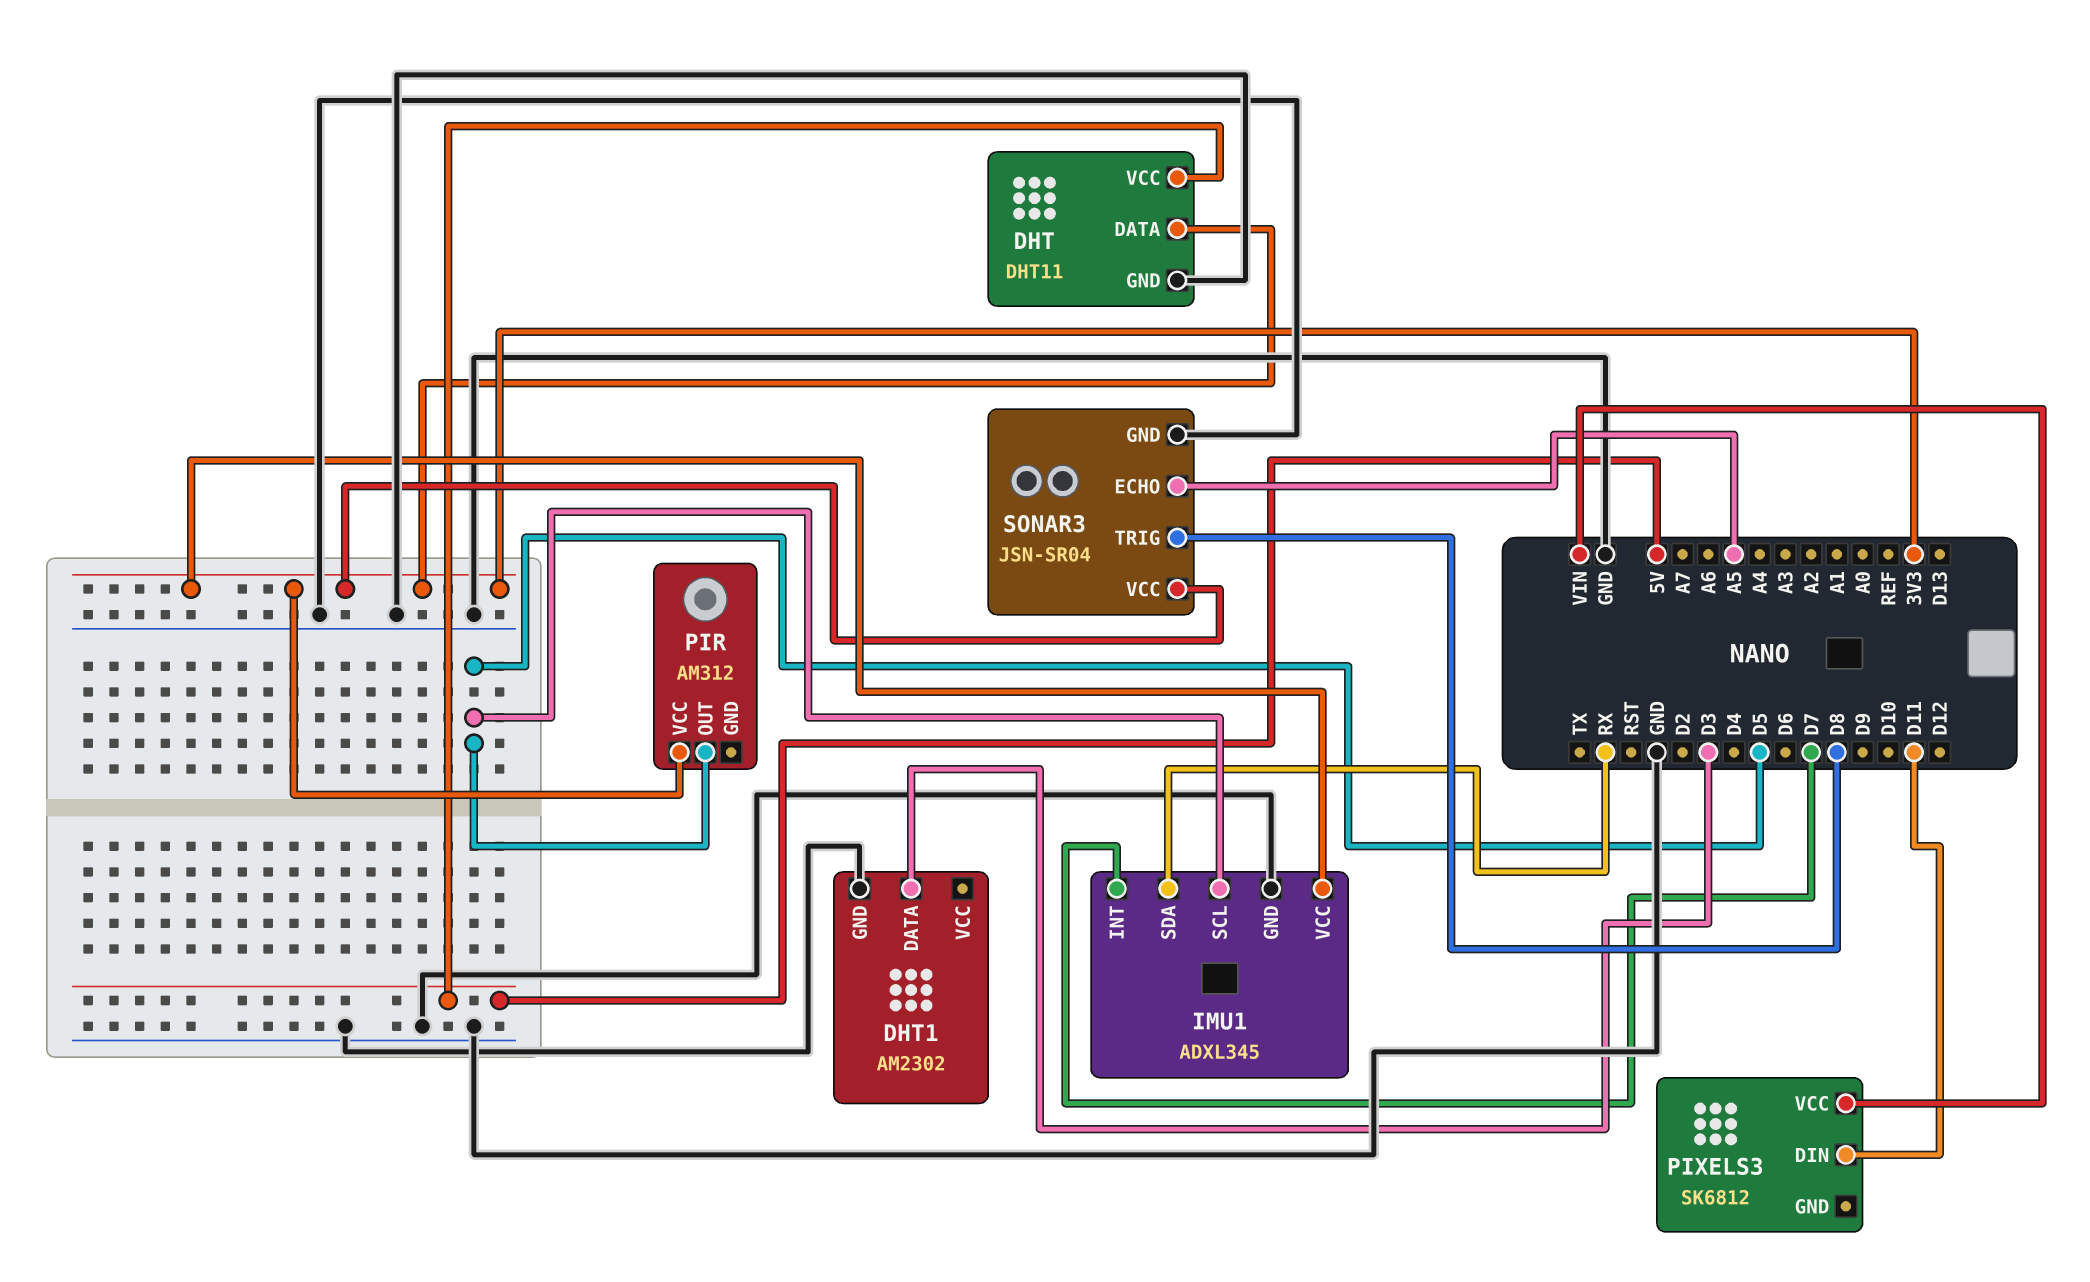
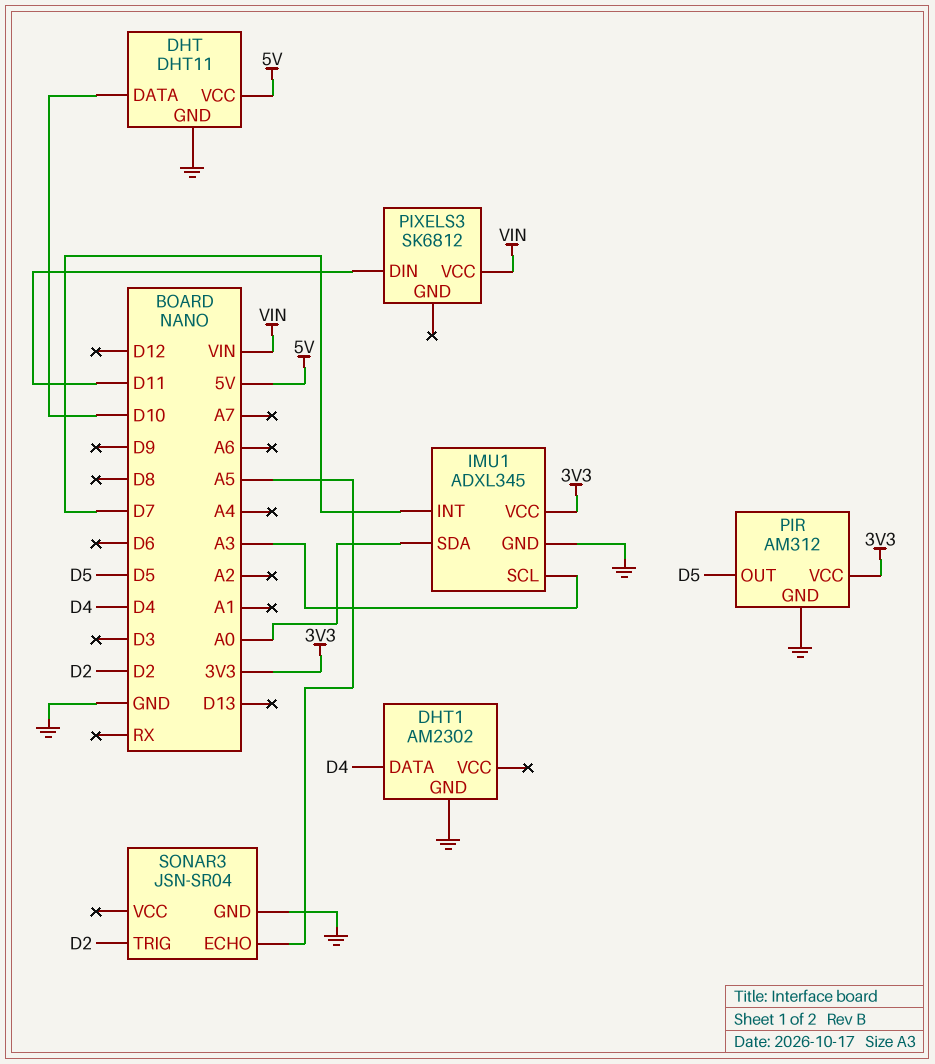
DHT pin DATA: 3V3 -> D10
DHT1 pin DATA: D3 -> D4
IMU1 pin SCL: D5 -> A3
IMU1 pin SDA: RX -> A0
PIR pin GND: none -> GND
SONAR3 pin TRIG: D8 -> D2
SONAR3 pin VCC: 3V3 -> none

